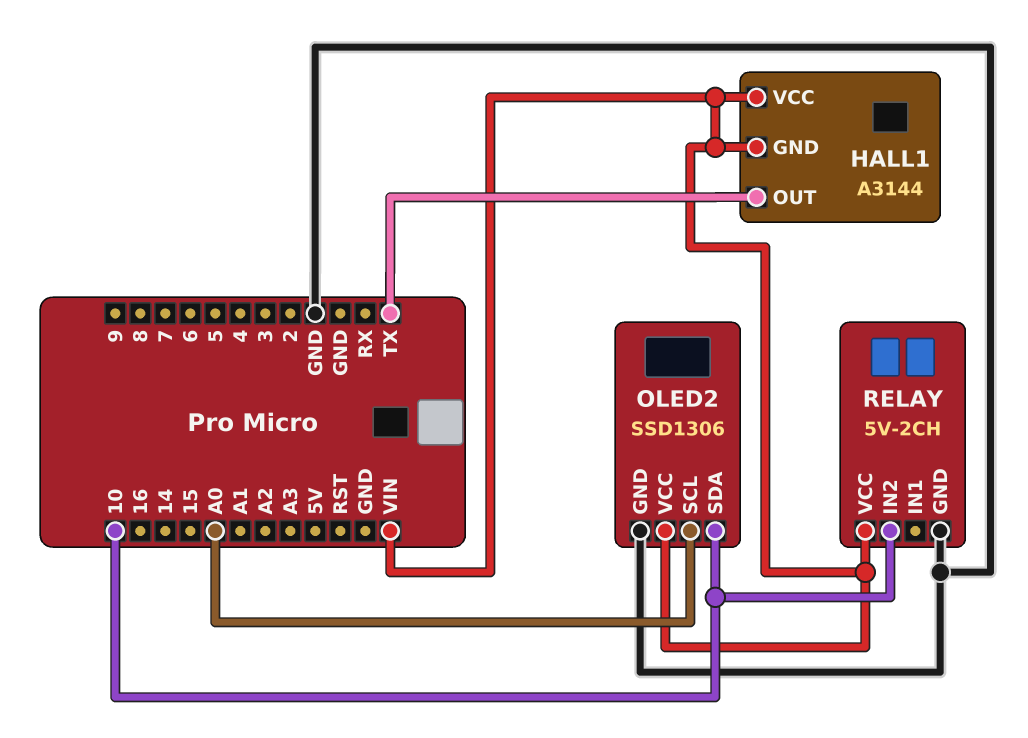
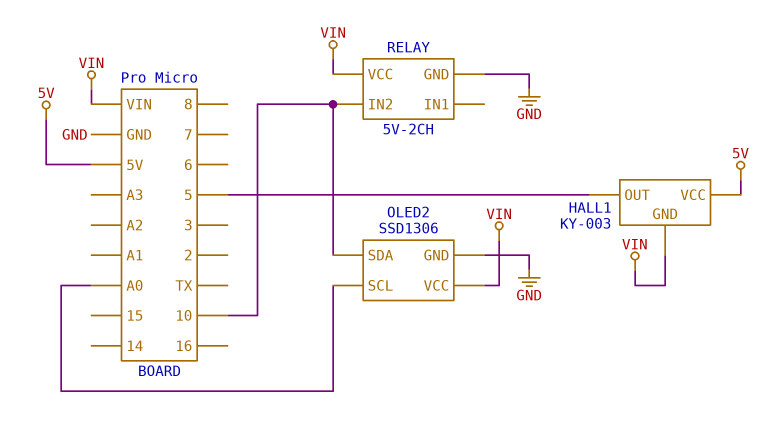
HALL1: A3144 -> KY-003
HALL1 pin OUT: TX -> 5
HALL1 pin VCC: VIN -> 5V

